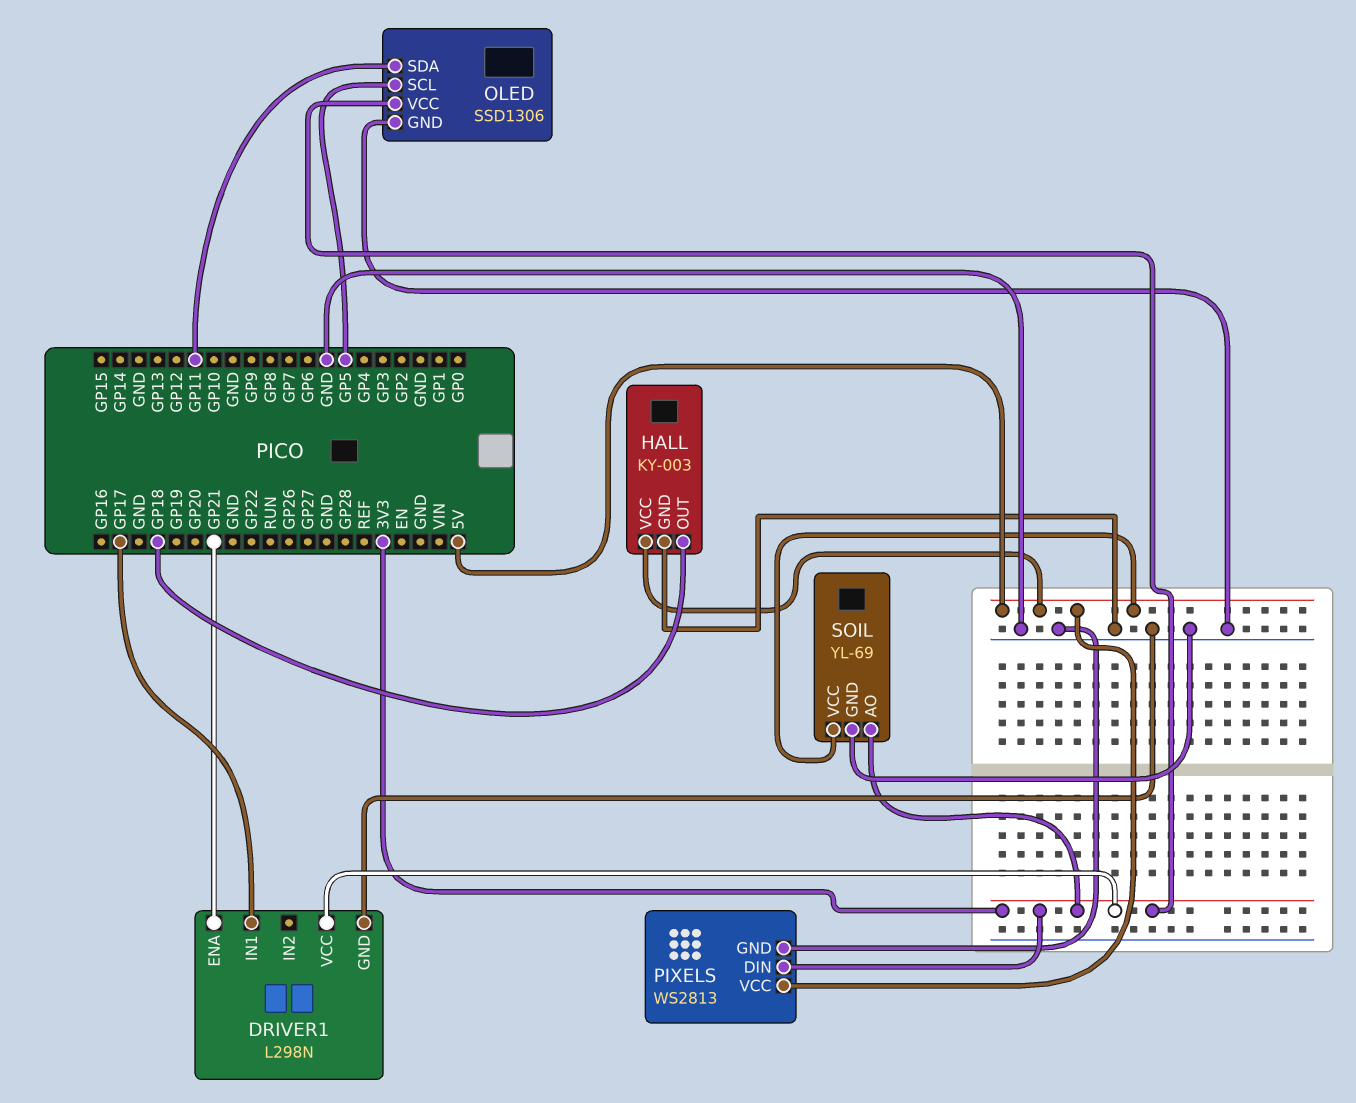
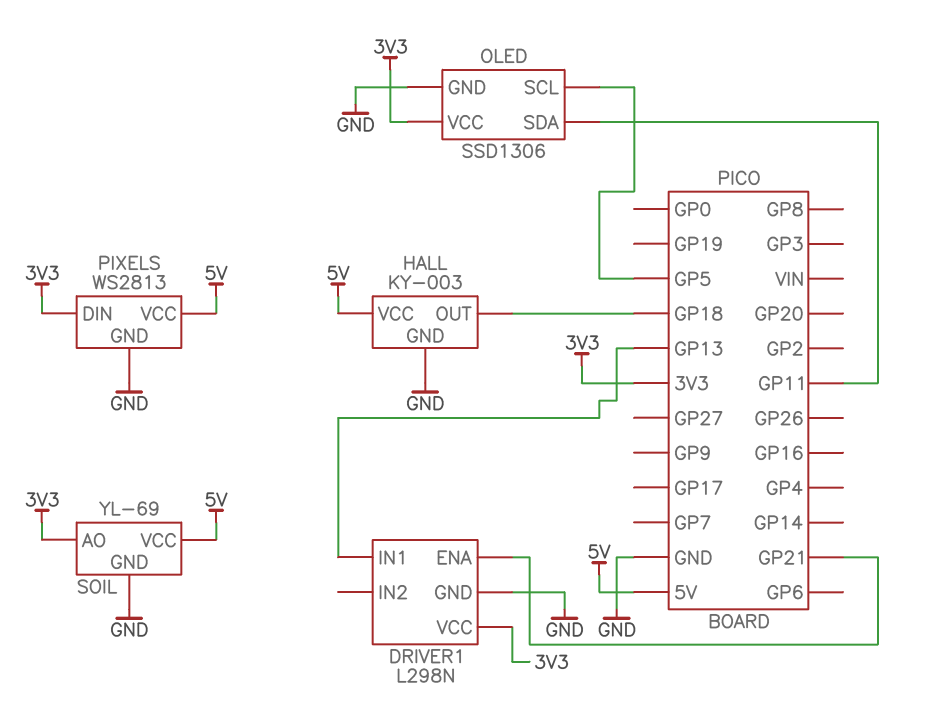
DRIVER1 pin IN1: GP17 -> GP13

